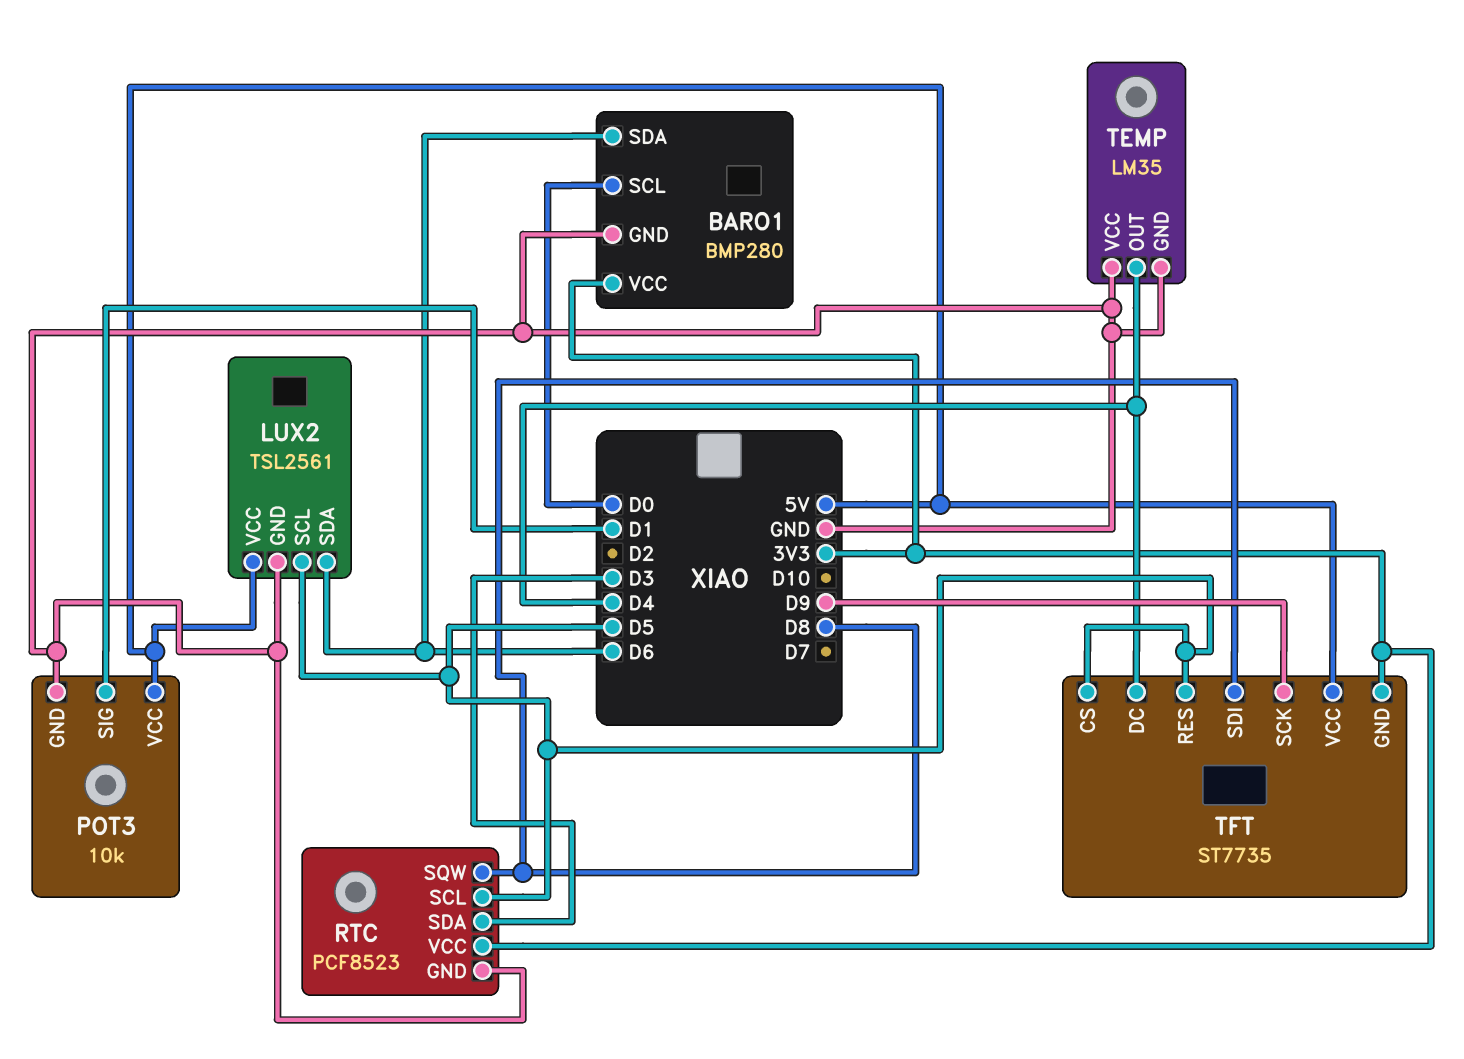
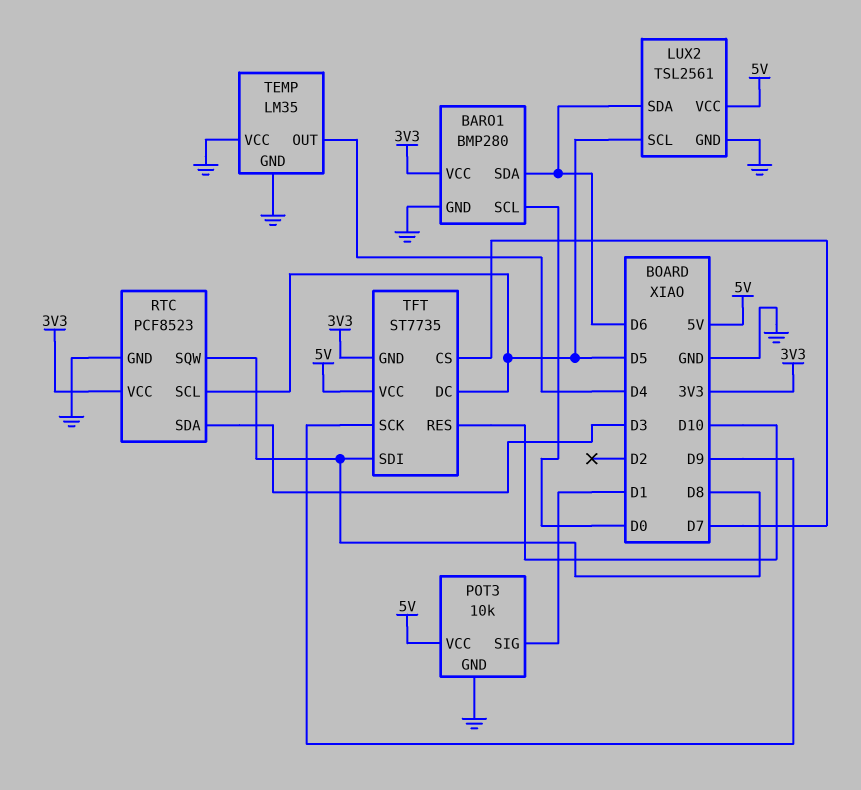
TFT pin CS: D5 -> D7
TFT pin DC: D4 -> D5
TFT pin RES: D5 -> D10

